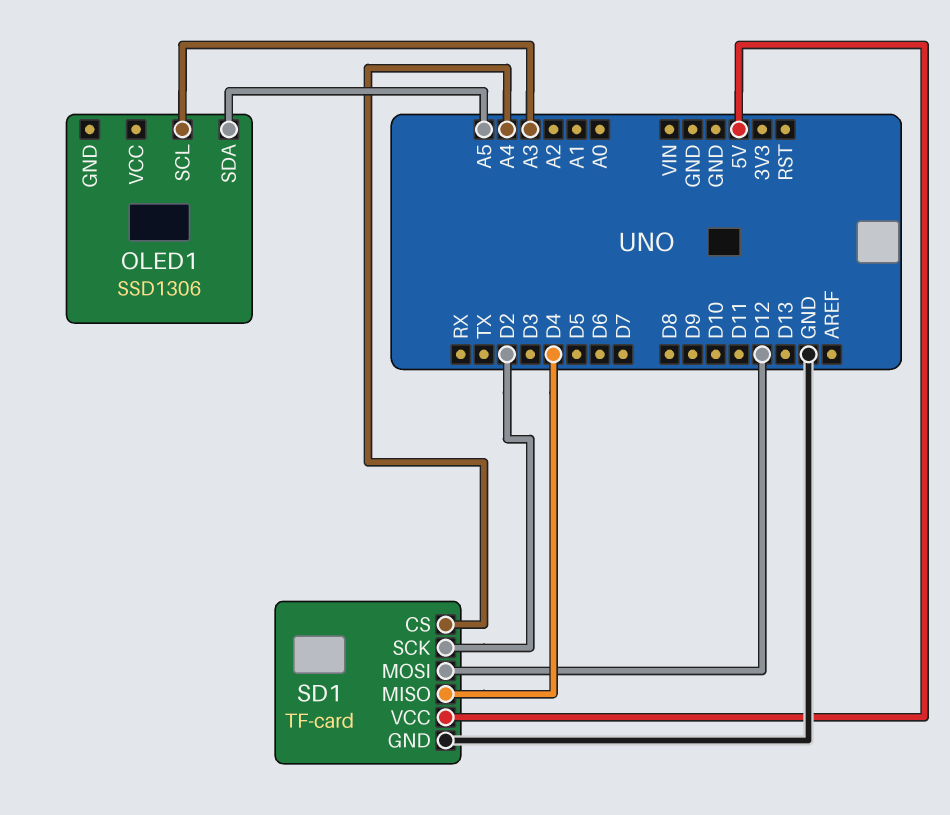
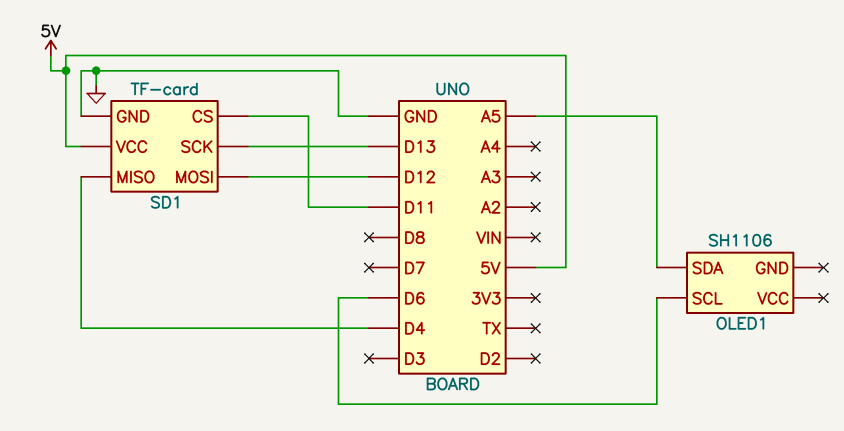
OLED1: SSD1306 -> SH1106
OLED1 pin SCL: A3 -> D6
SD1 pin CS: A4 -> D11
SD1 pin SCK: D2 -> D13

